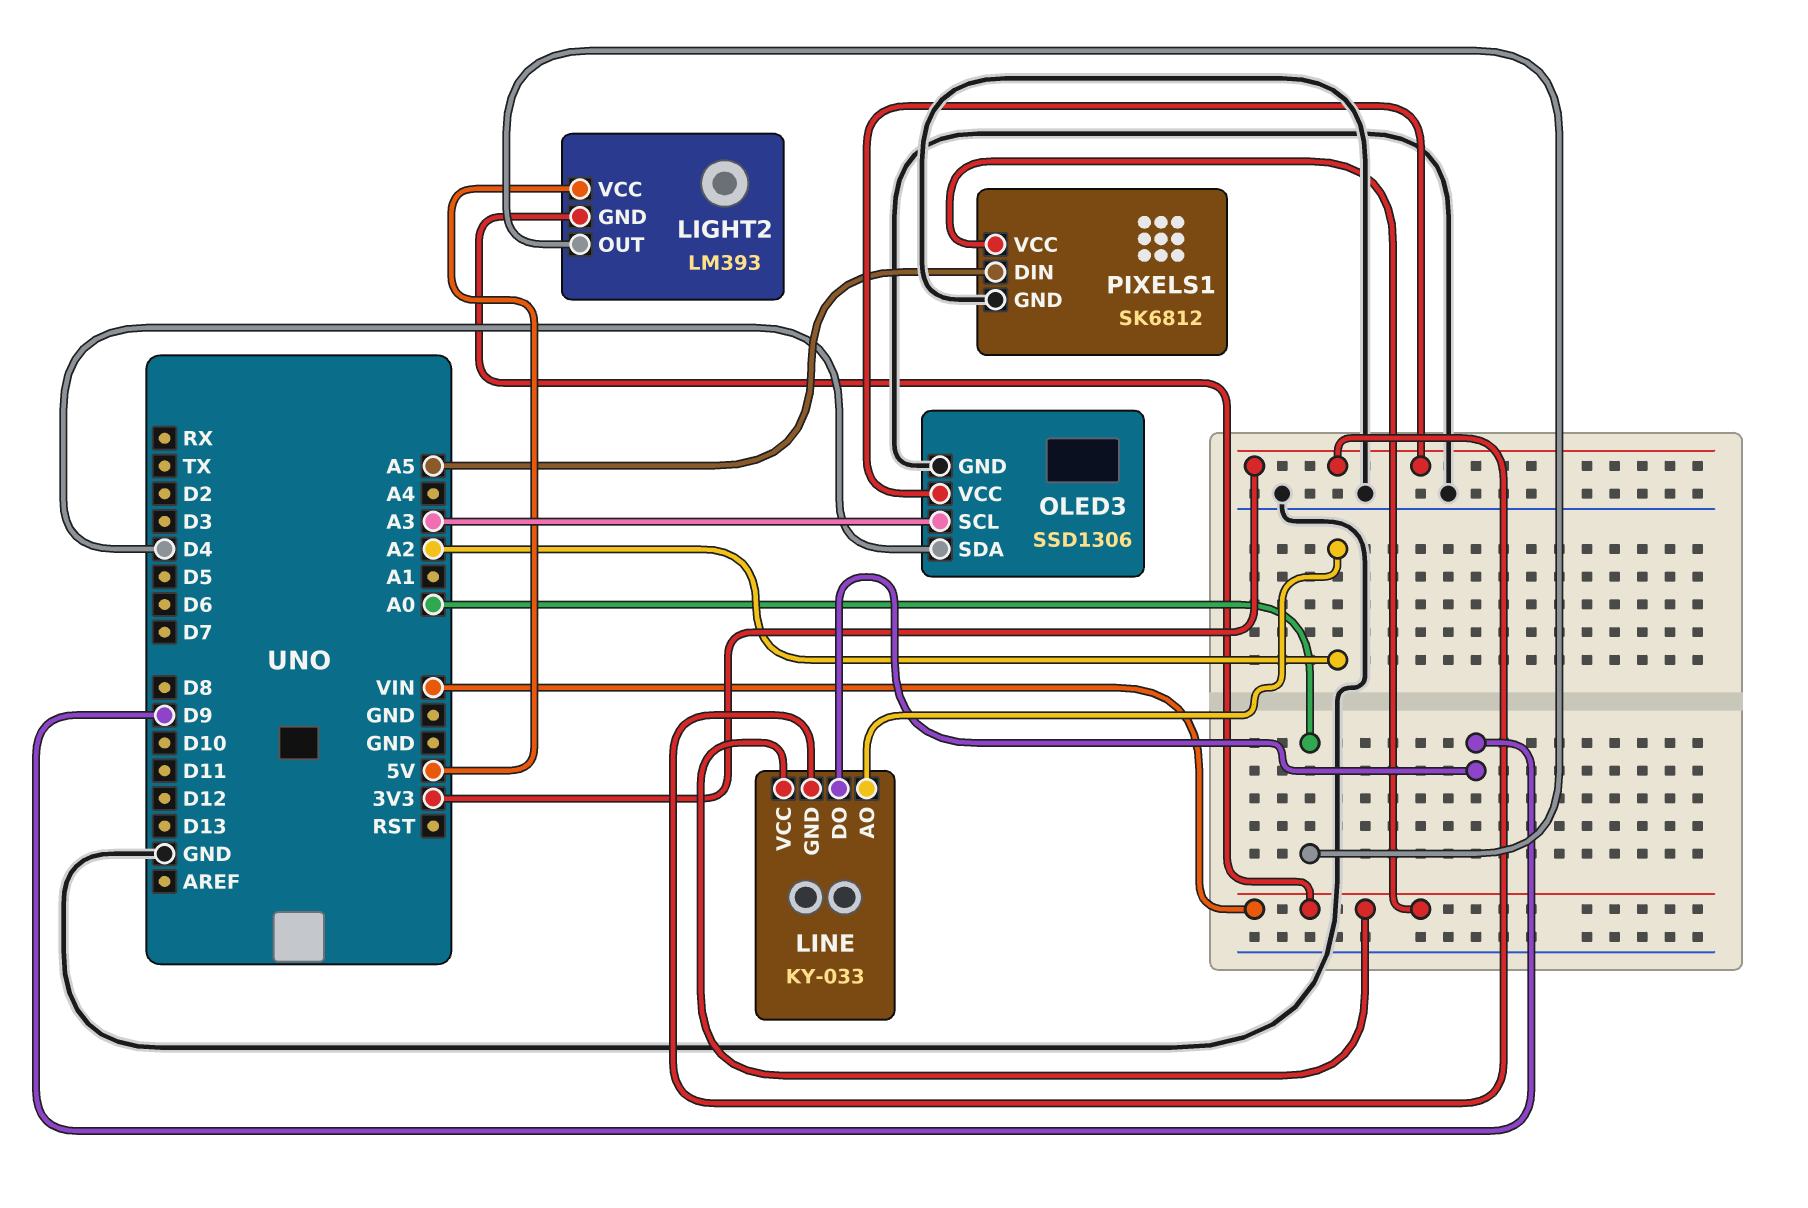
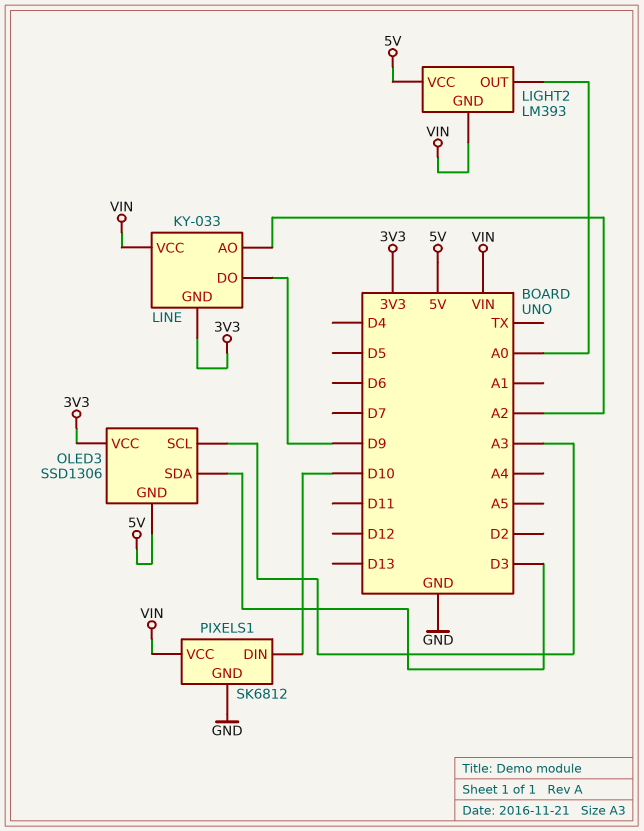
OLED3 pin GND: GND -> 5V
OLED3 pin SDA: D4 -> D3
PIXELS1 pin DIN: A5 -> D10

